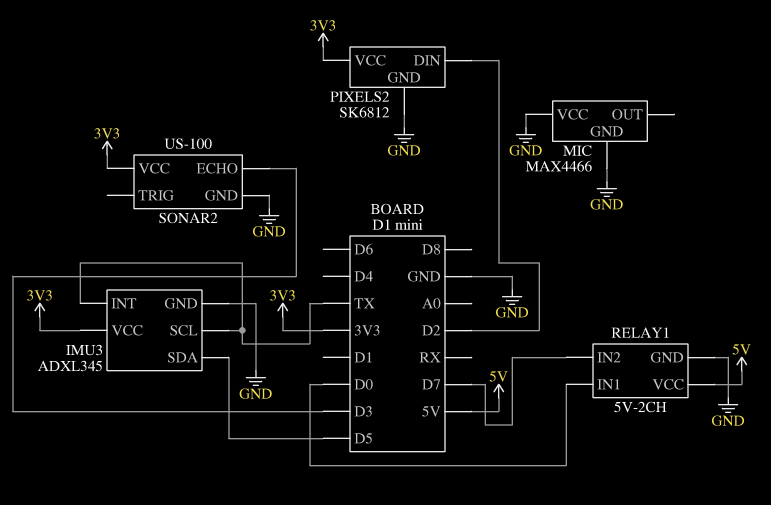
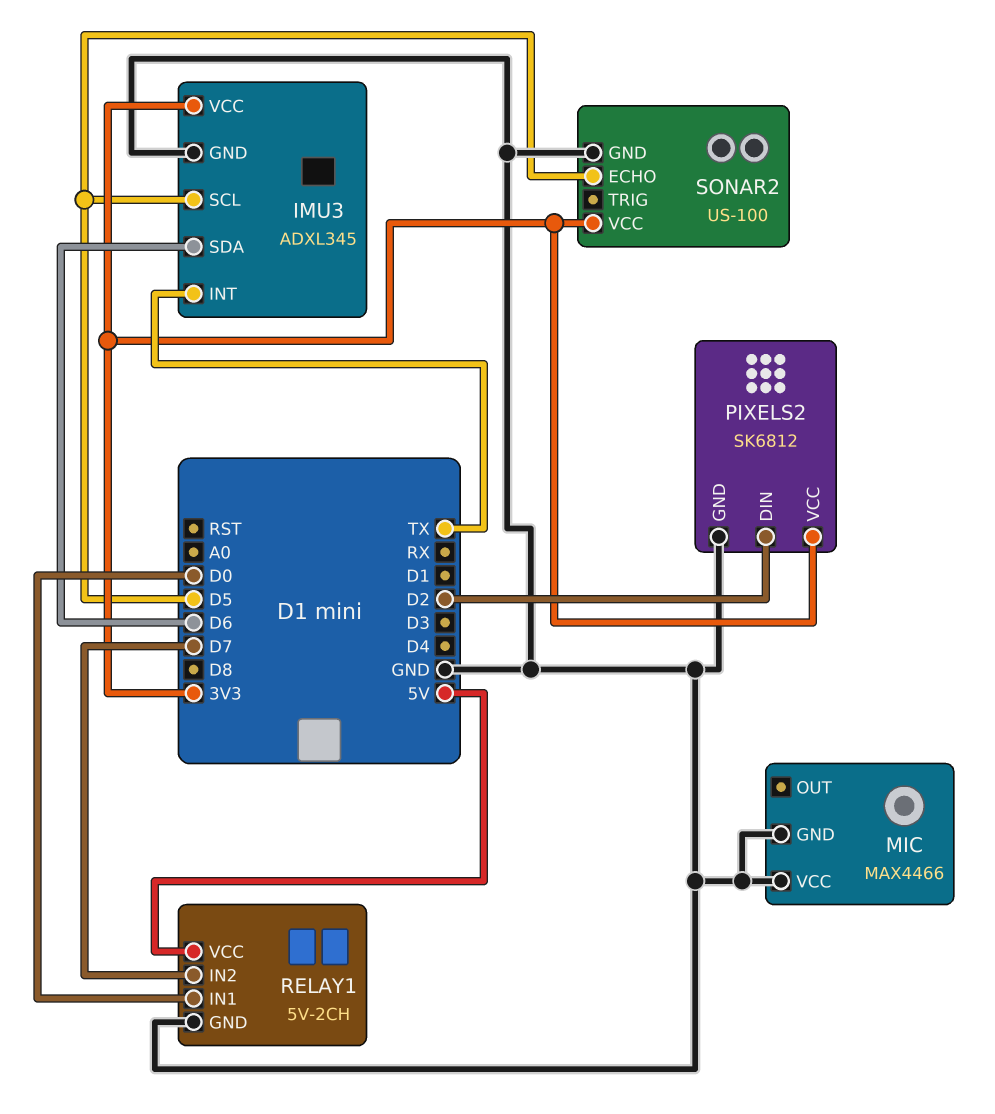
IMU3 pin SCL: TX -> D5
IMU3 pin SDA: D5 -> D6
SONAR2 pin ECHO: D3 -> D5

